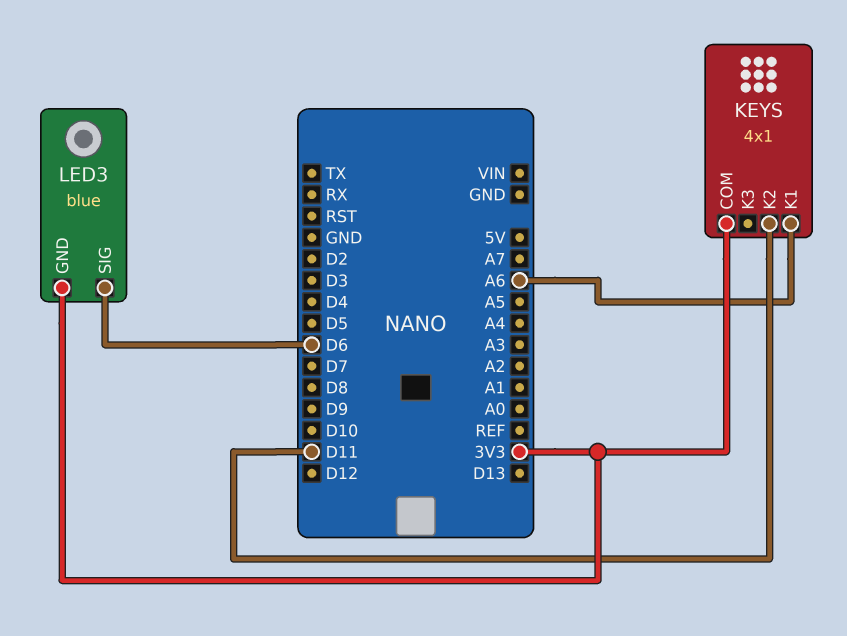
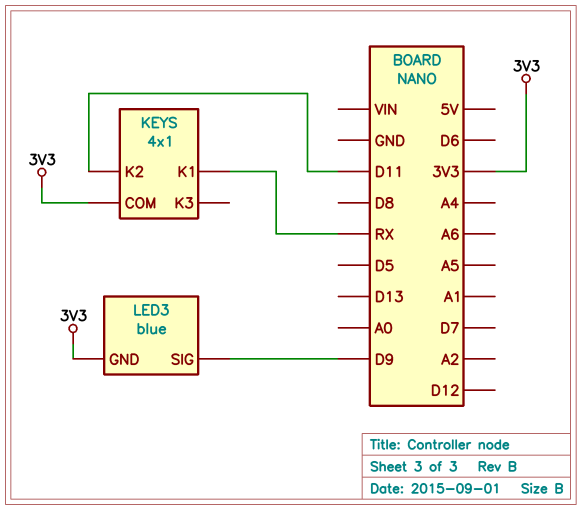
KEYS pin K1: A6 -> RX
LED3 pin SIG: D6 -> D9

